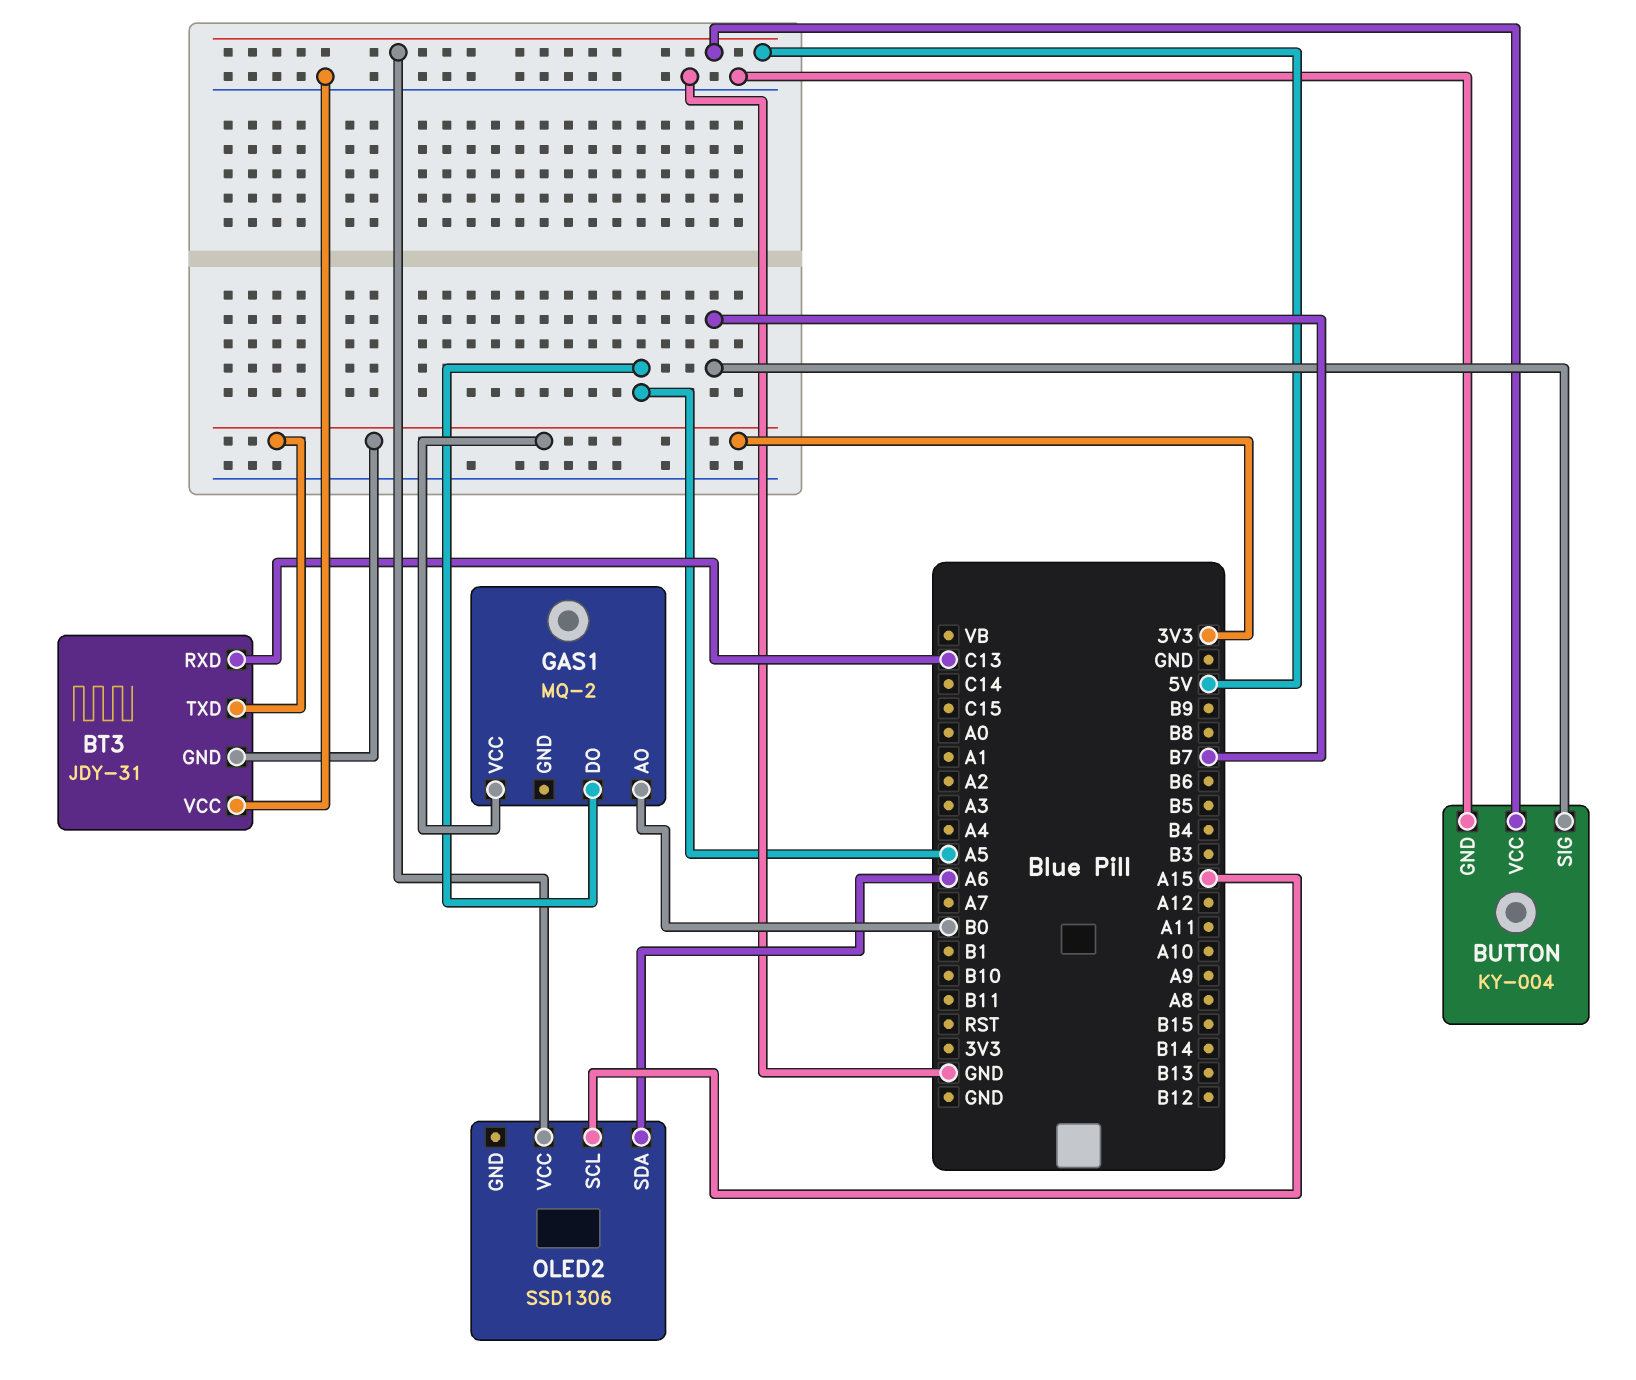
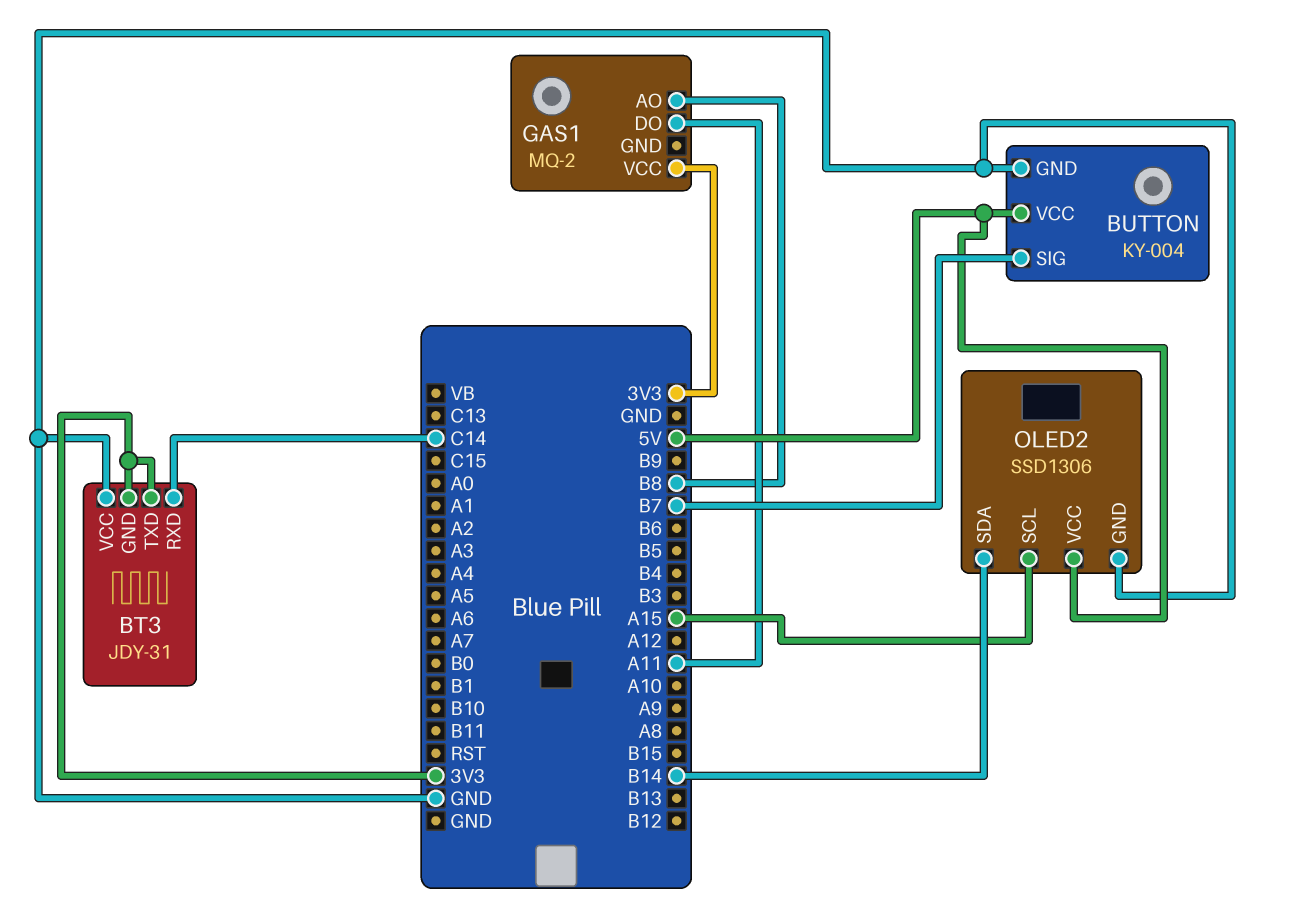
BT3 pin RXD: C13 -> C14
GAS1 pin AO: B0 -> B8
GAS1 pin DO: A5 -> A11
OLED2 pin GND: none -> GND
OLED2 pin SDA: A6 -> B14

